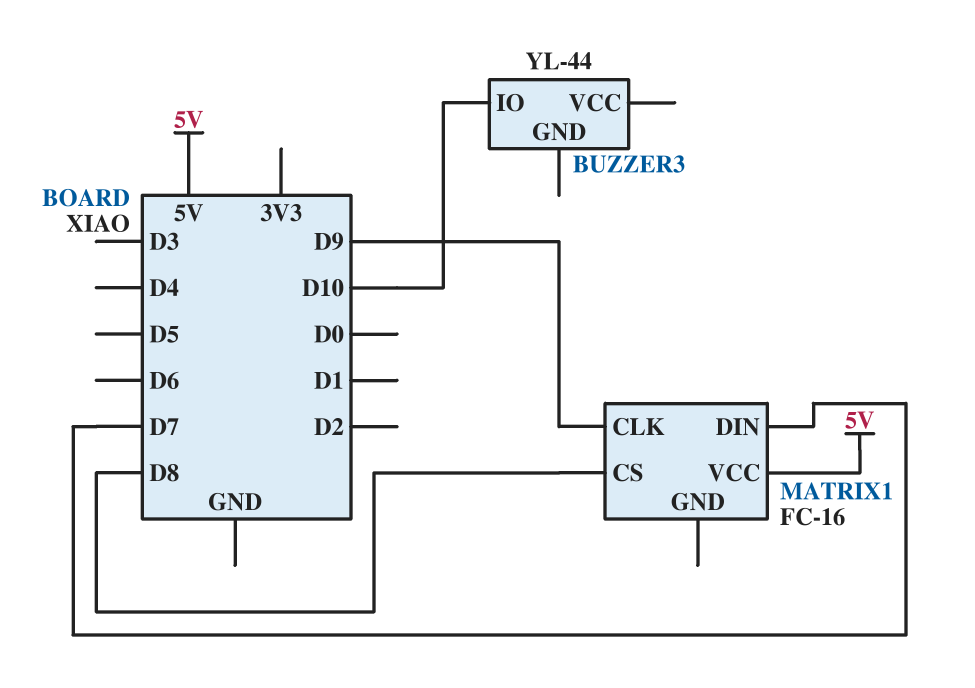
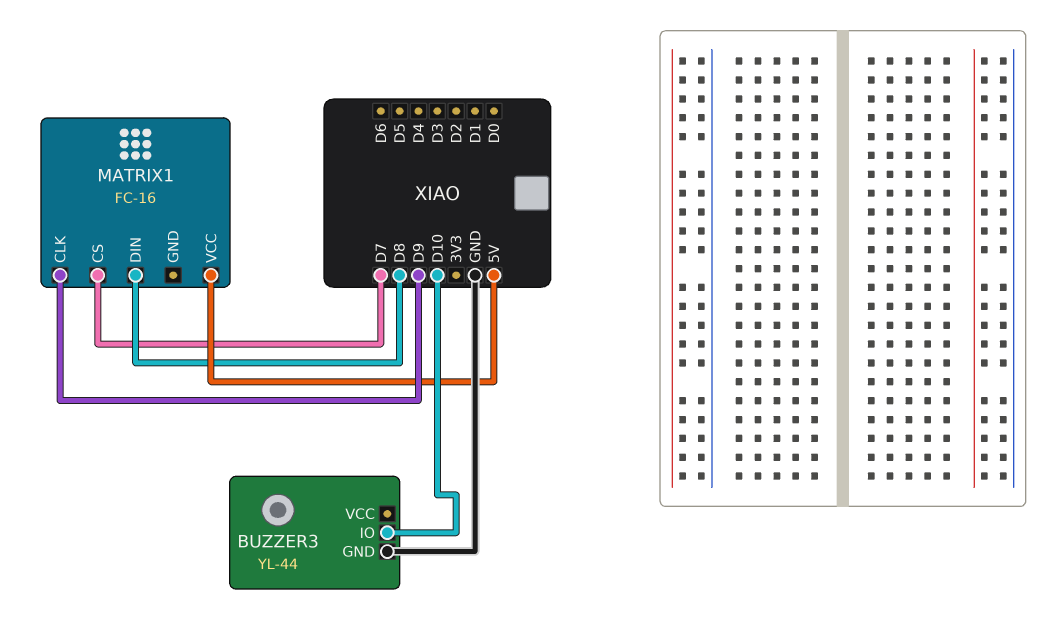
BUZZER3 pin GND: none -> GND
MATRIX1 pin CS: D8 -> D7
MATRIX1 pin DIN: D7 -> D8

